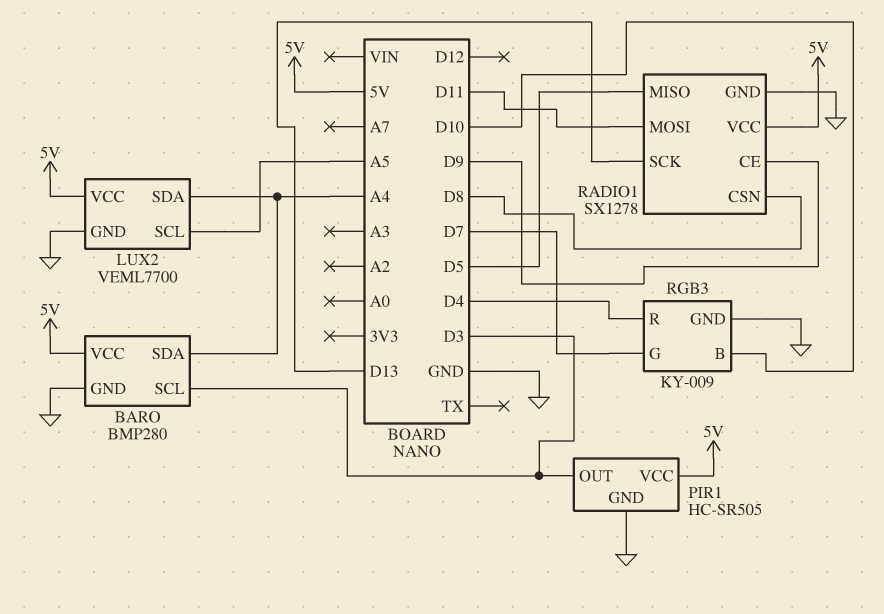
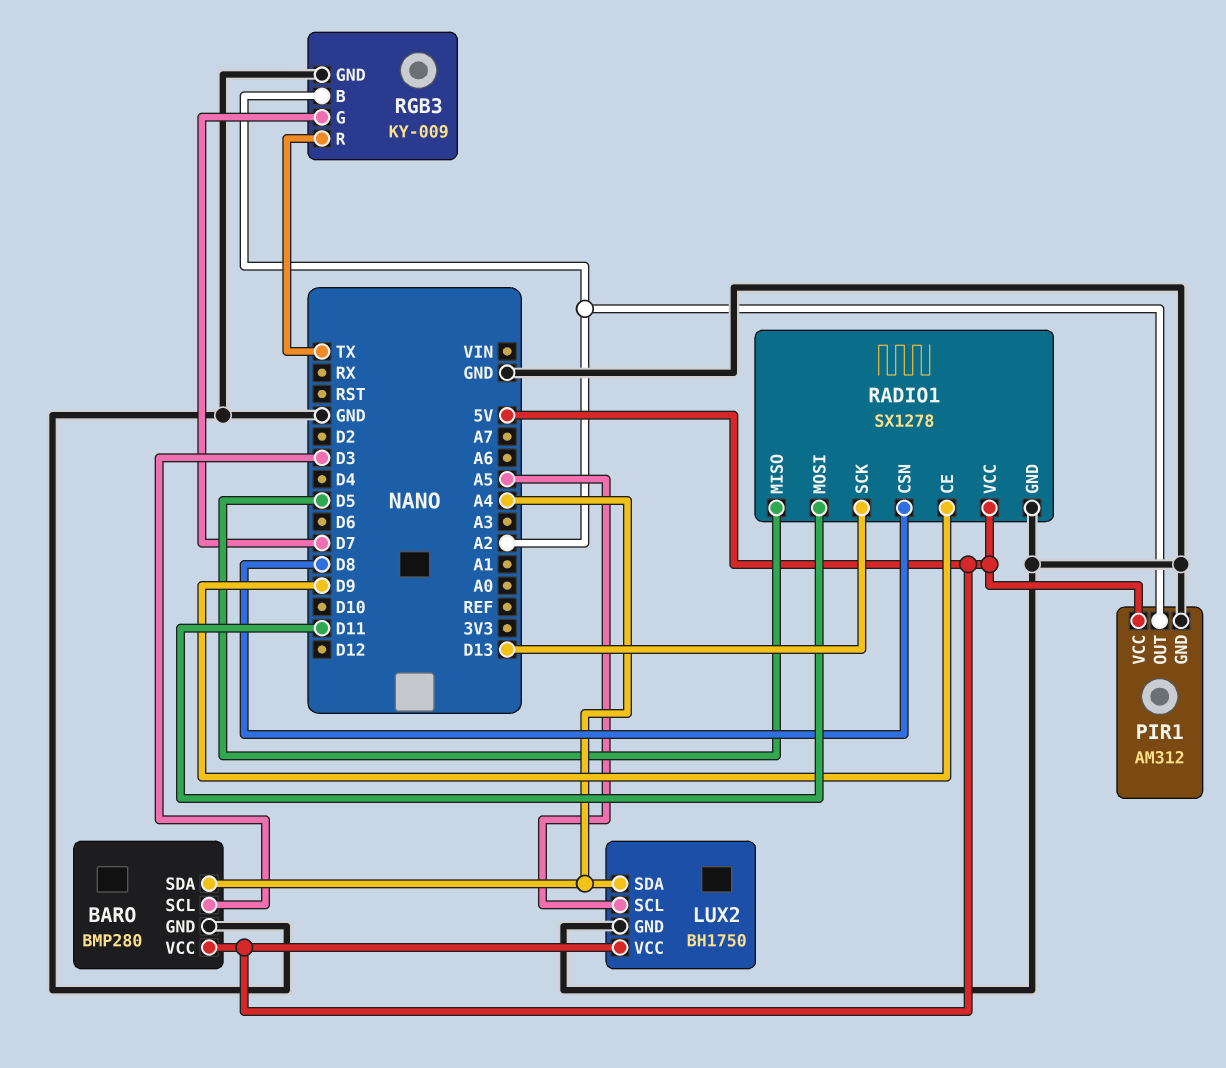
LUX2: VEML7700 -> BH1750
PIR1: HC-SR505 -> AM312
PIR1 pin OUT: D3 -> A2
RGB3 pin B: D10 -> A2
RGB3 pin R: D4 -> TX

